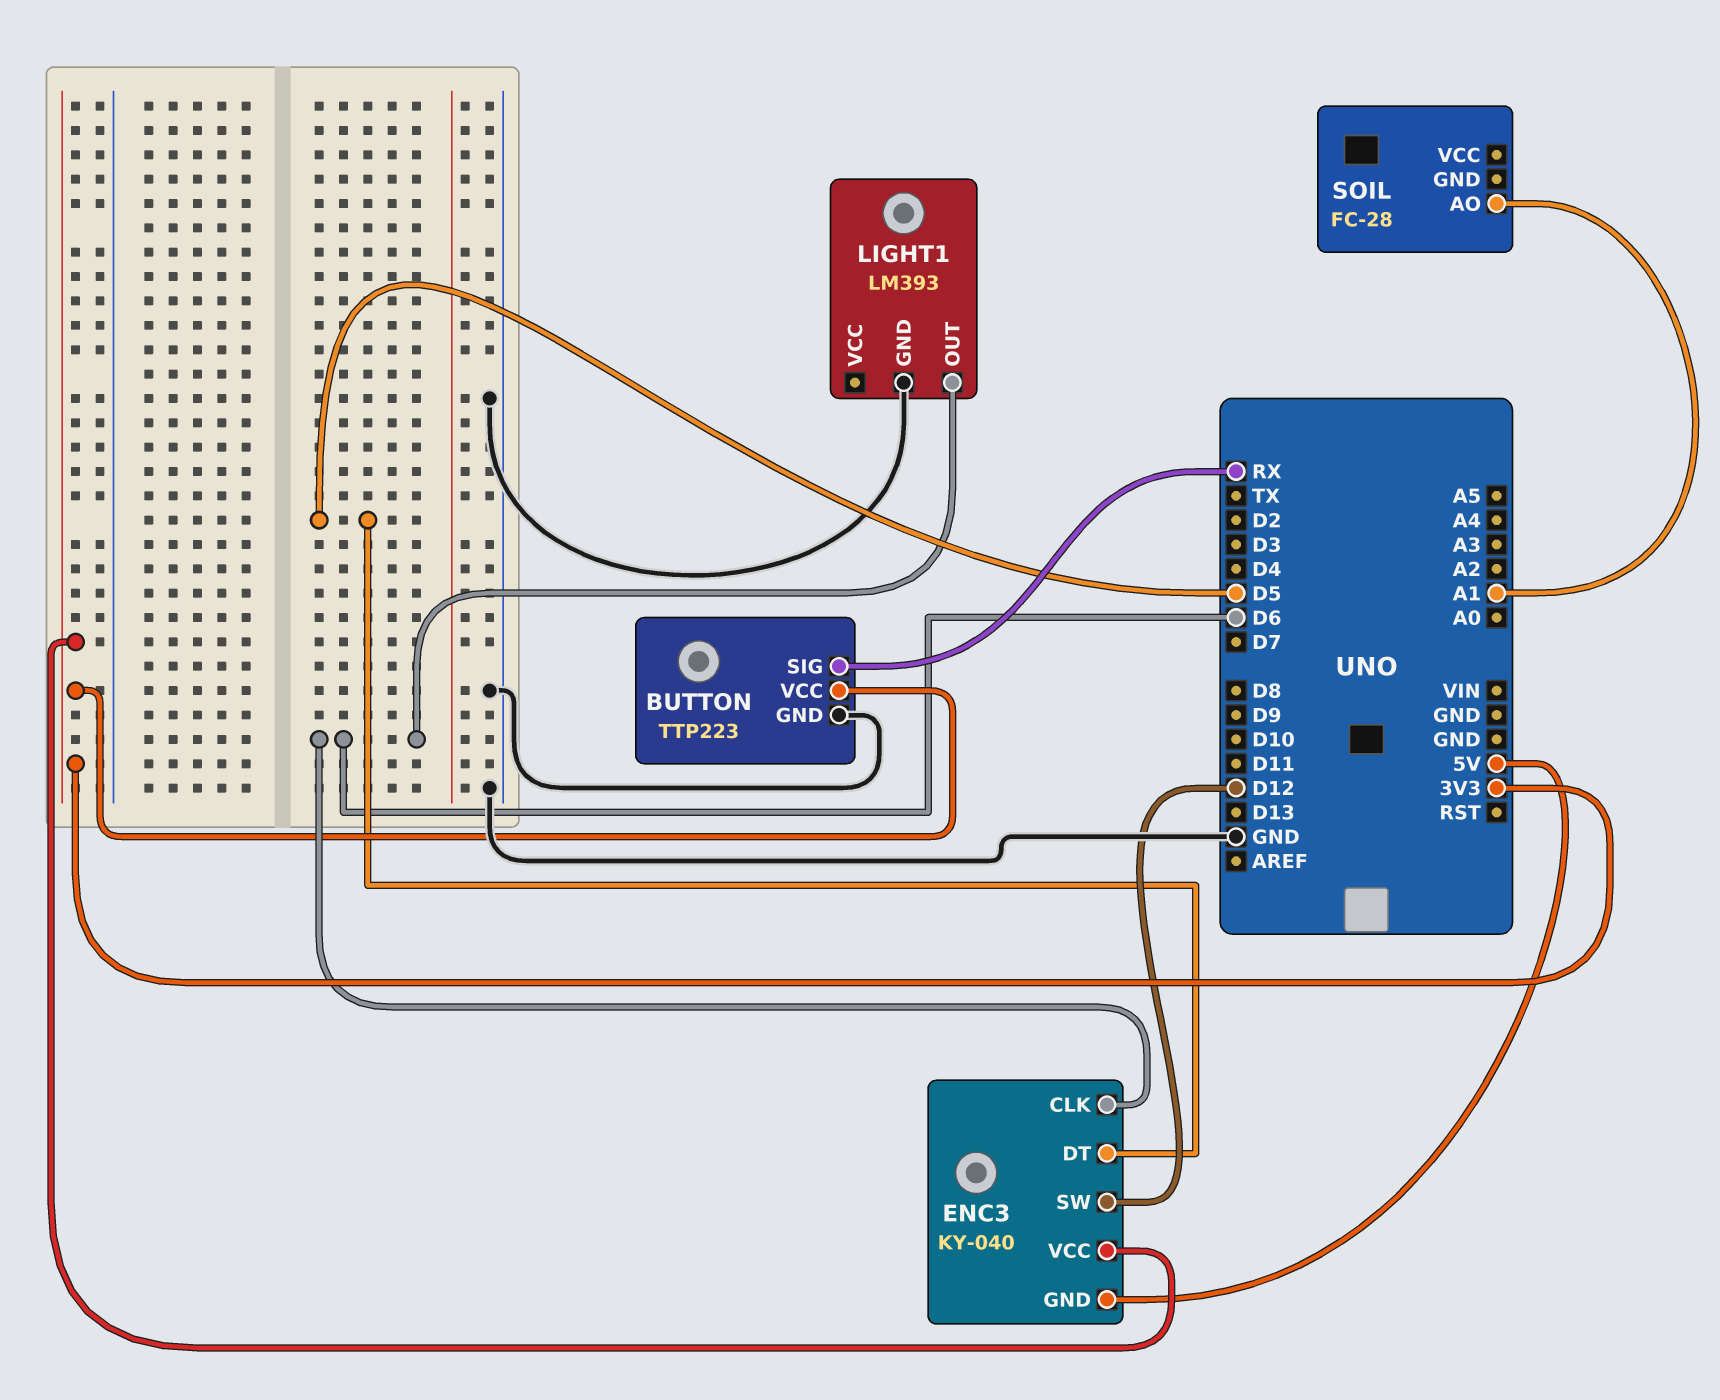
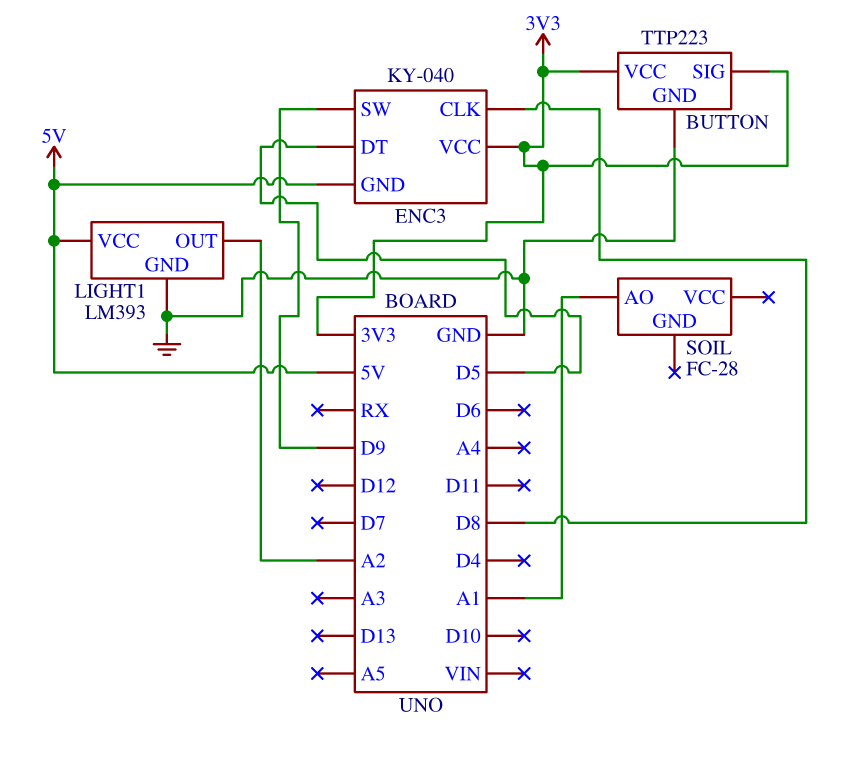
BUTTON pin SIG: RX -> 3V3
ENC3 pin CLK: D6 -> D8
ENC3 pin SW: D12 -> D9
LIGHT1 pin OUT: D6 -> A2
LIGHT1 pin VCC: none -> 5V

